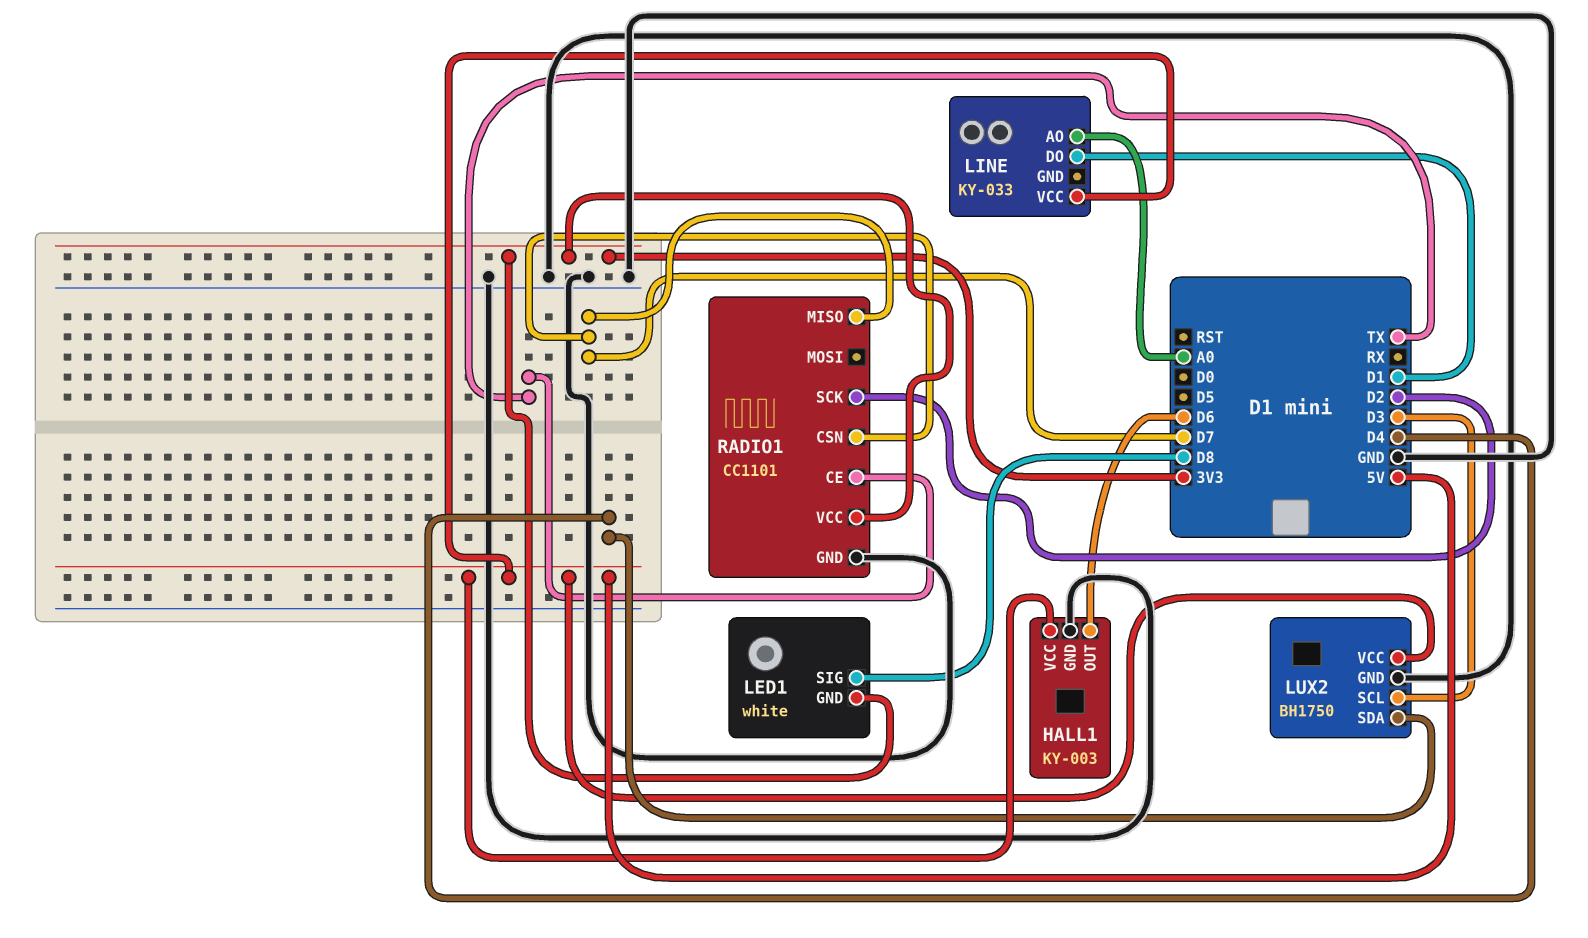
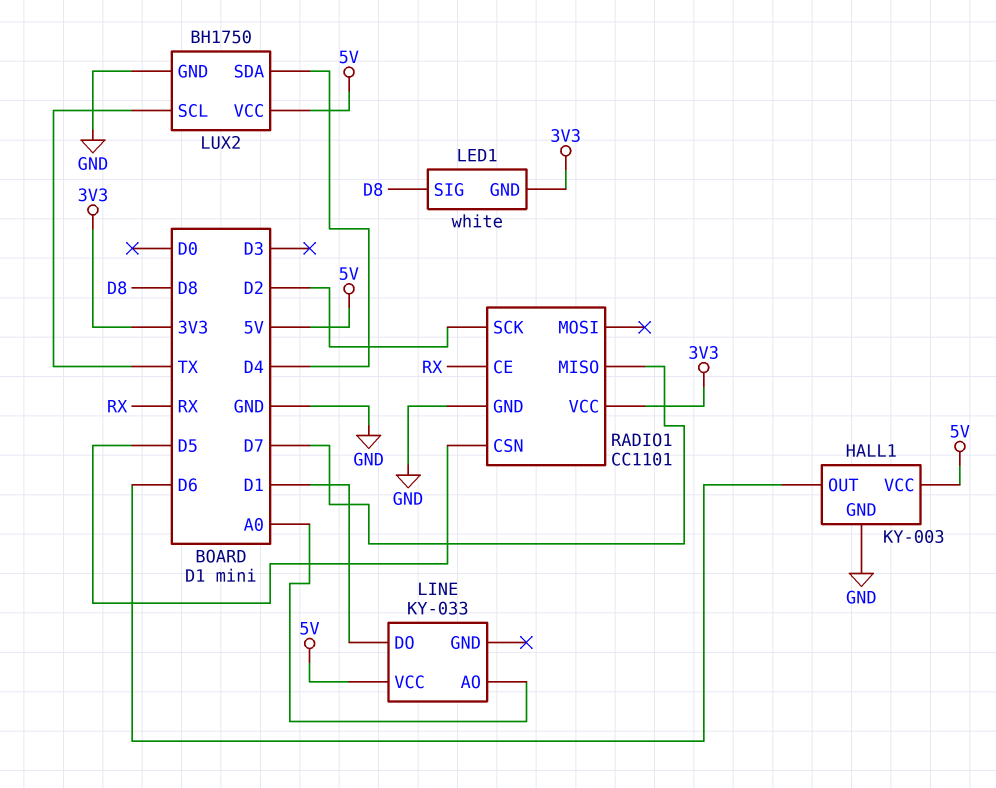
LUX2 pin SCL: D3 -> TX
RADIO1 pin CE: TX -> RX
RADIO1 pin CSN: D7 -> D5

